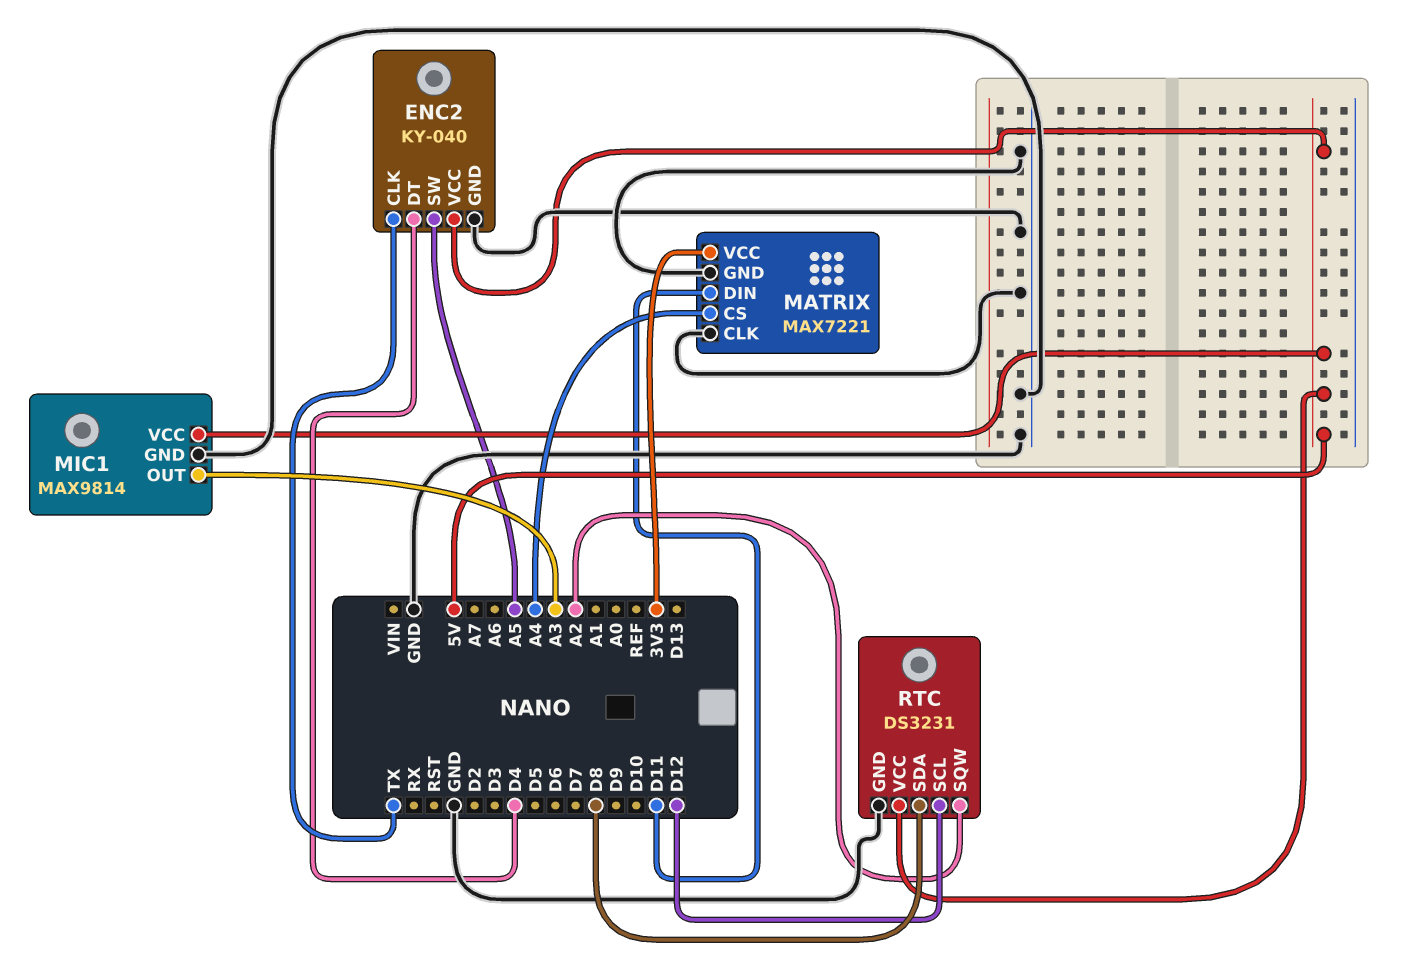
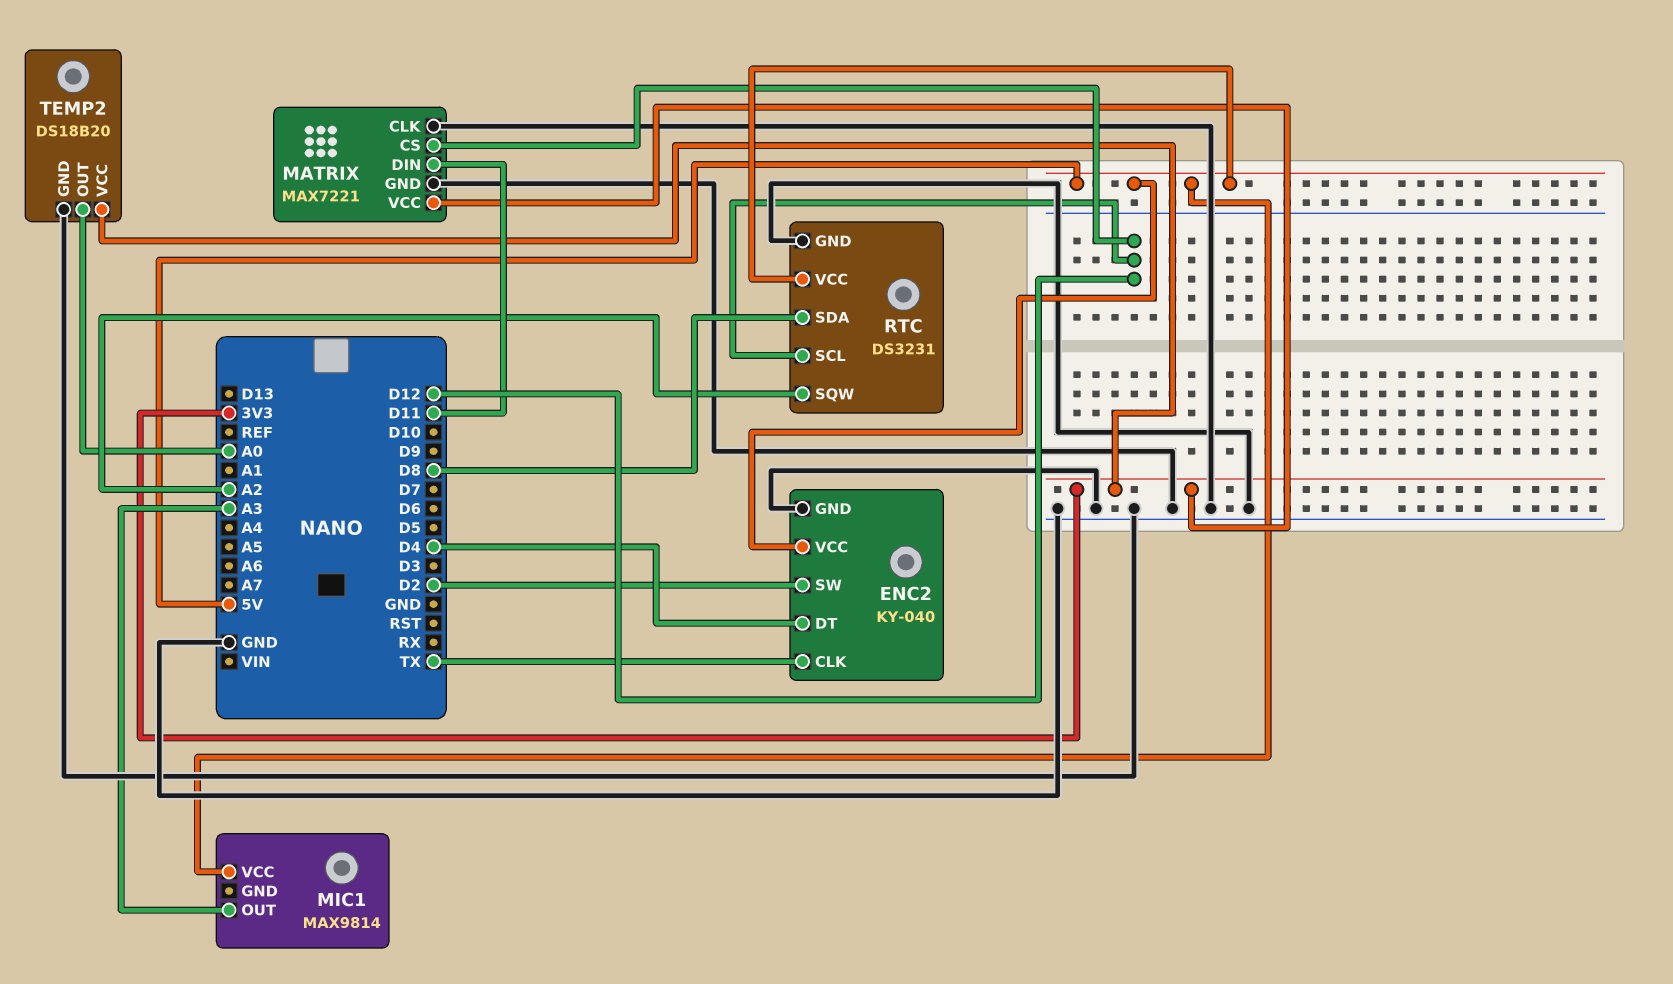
ENC2 pin SW: A5 -> D2
MATRIX pin CS: A4 -> D12
MIC1 pin GND: GND -> none
TEMP2: none -> DS18B20
TEMP2 pin GND: none -> GND
TEMP2 pin OUT: none -> A0
TEMP2 pin VCC: none -> 3V3

